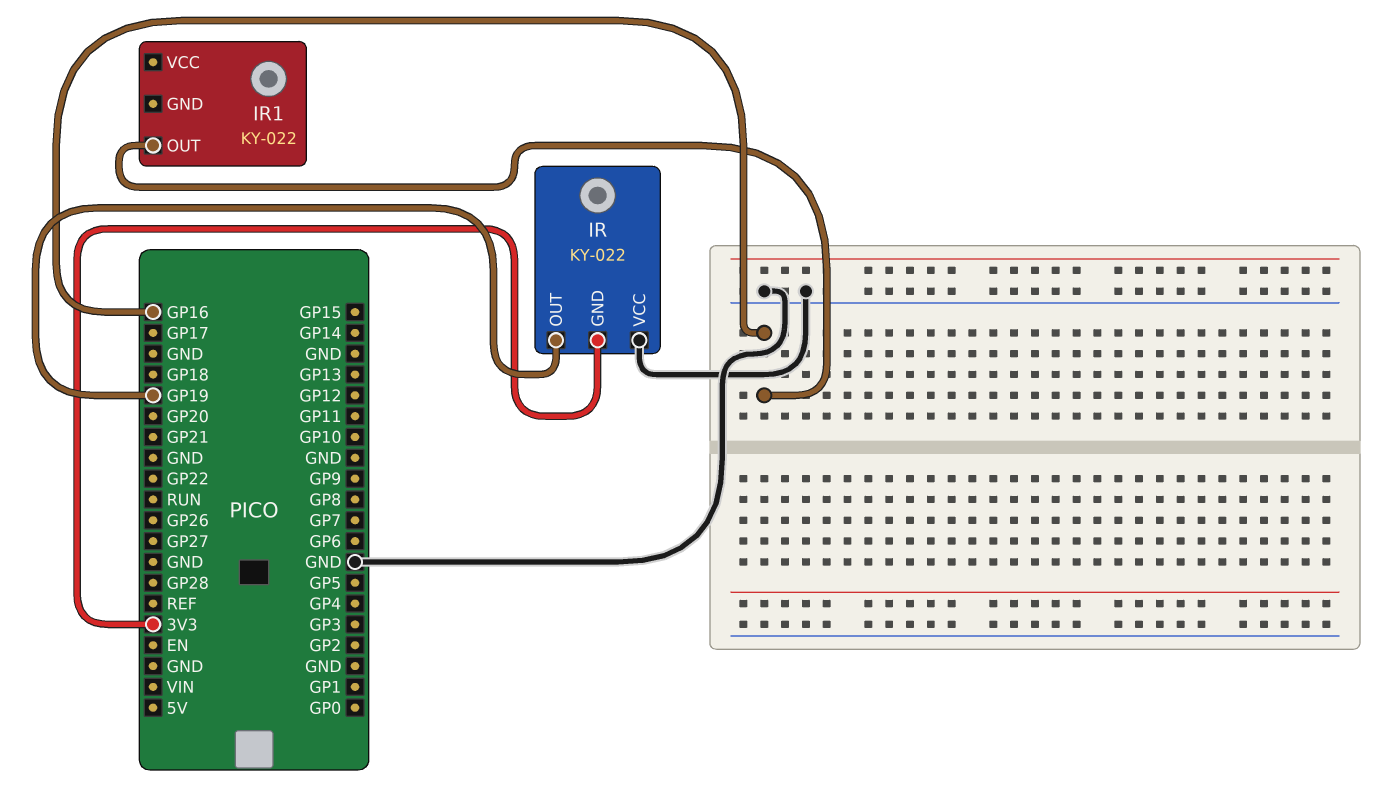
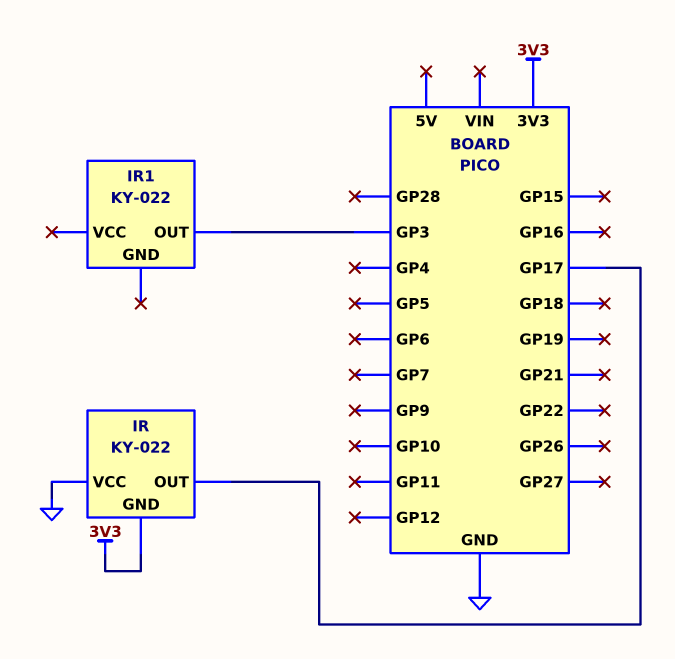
IR pin OUT: GP19 -> GP17
IR1 pin OUT: GP16 -> GP3

